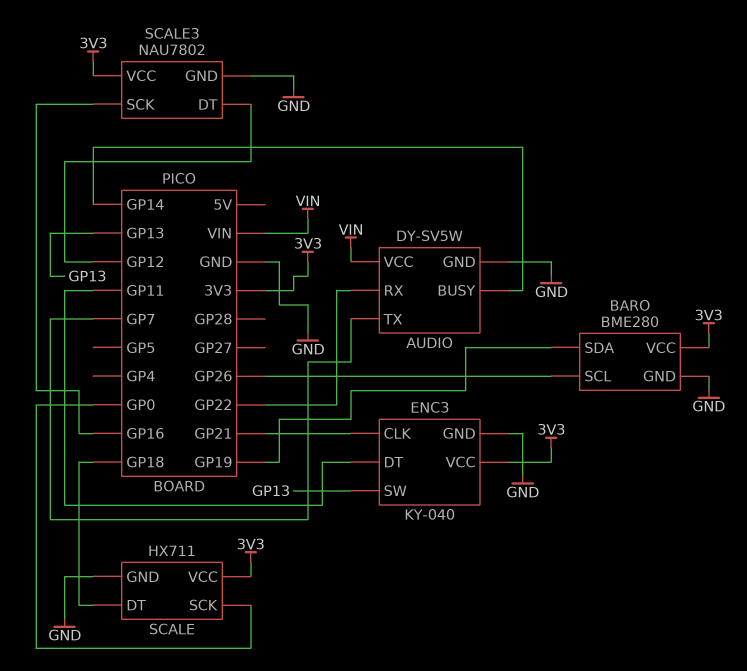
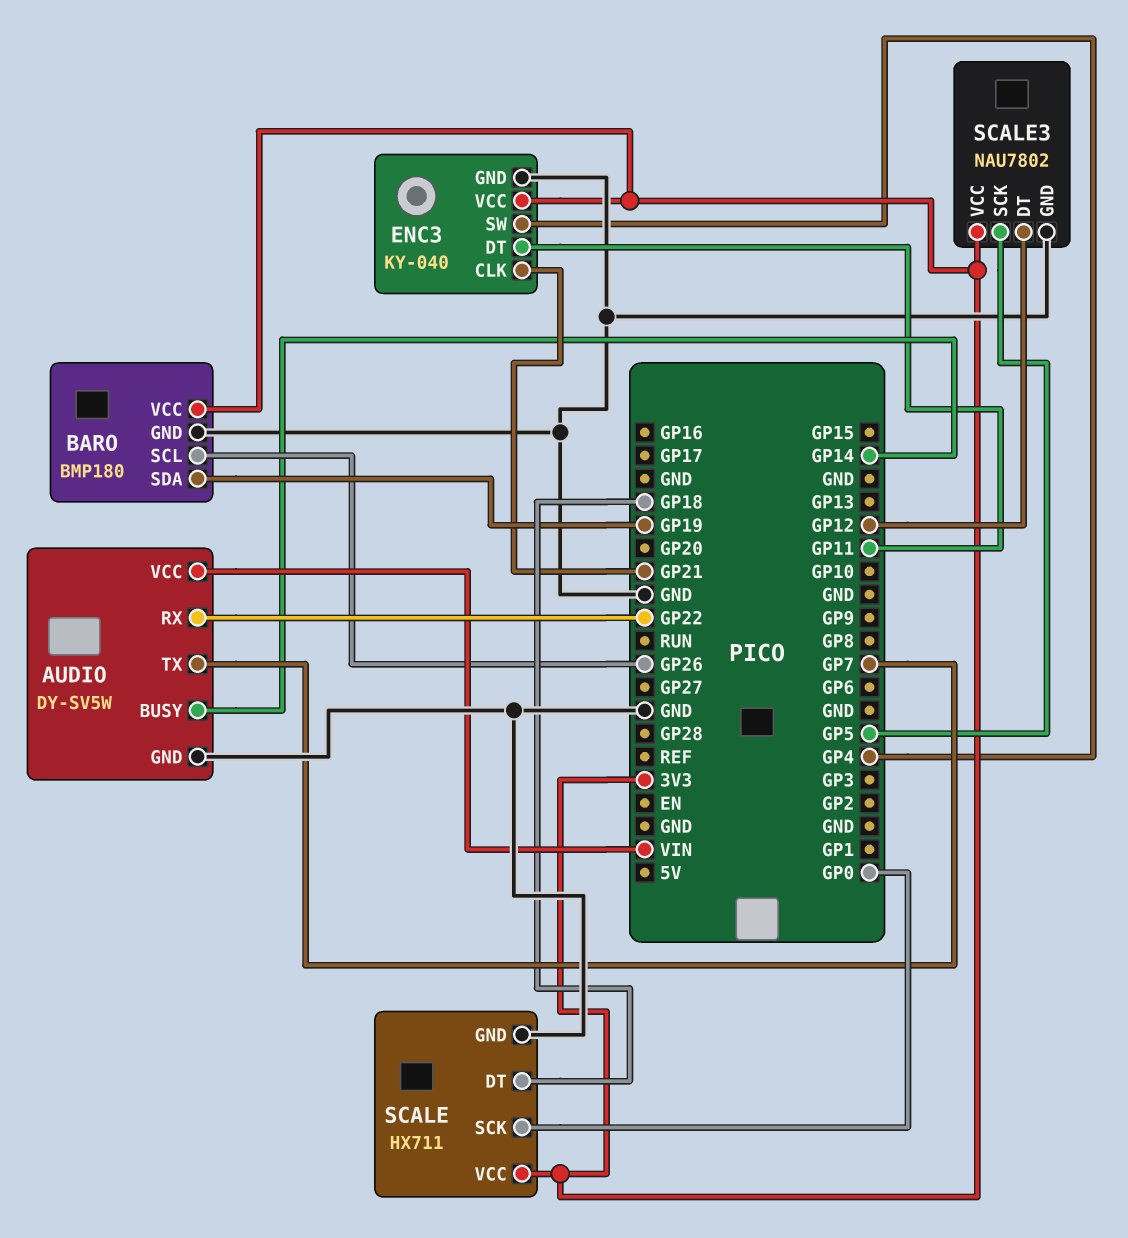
BARO: BME280 -> BMP180
ENC3 pin SW: GP13 -> GP4
SCALE3 pin SCK: GP16 -> GP5

